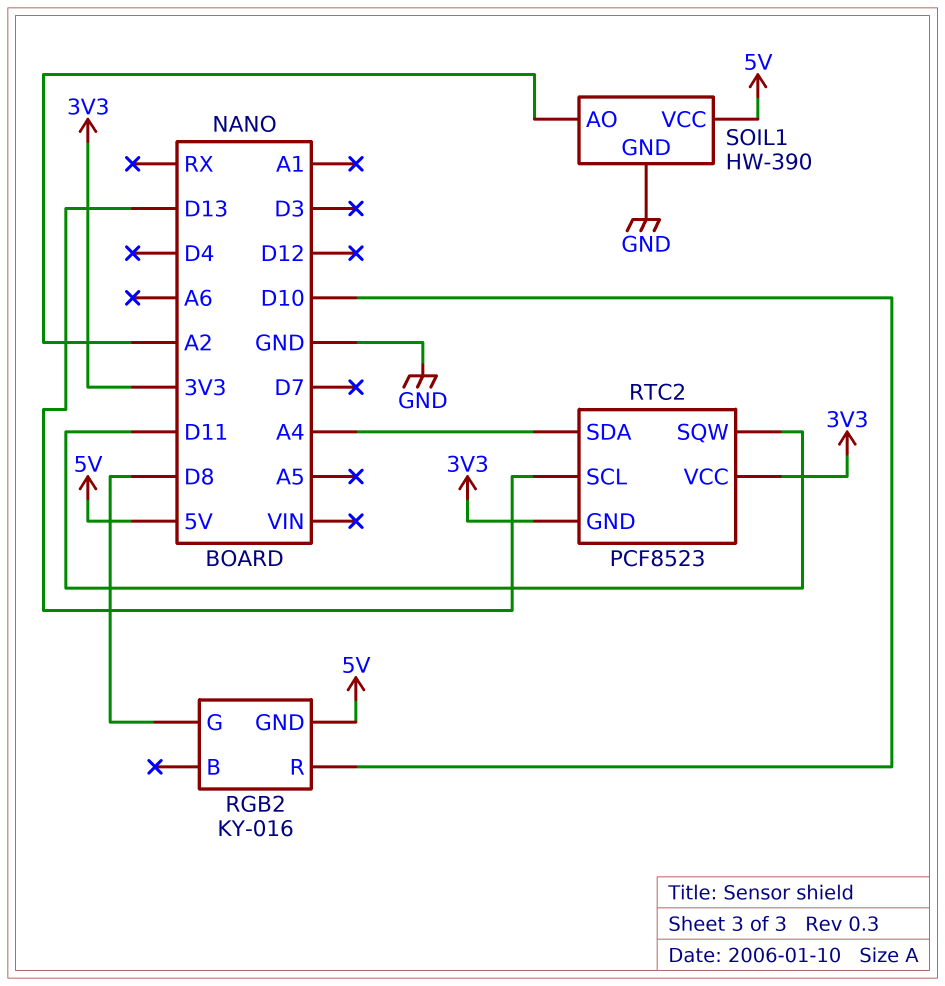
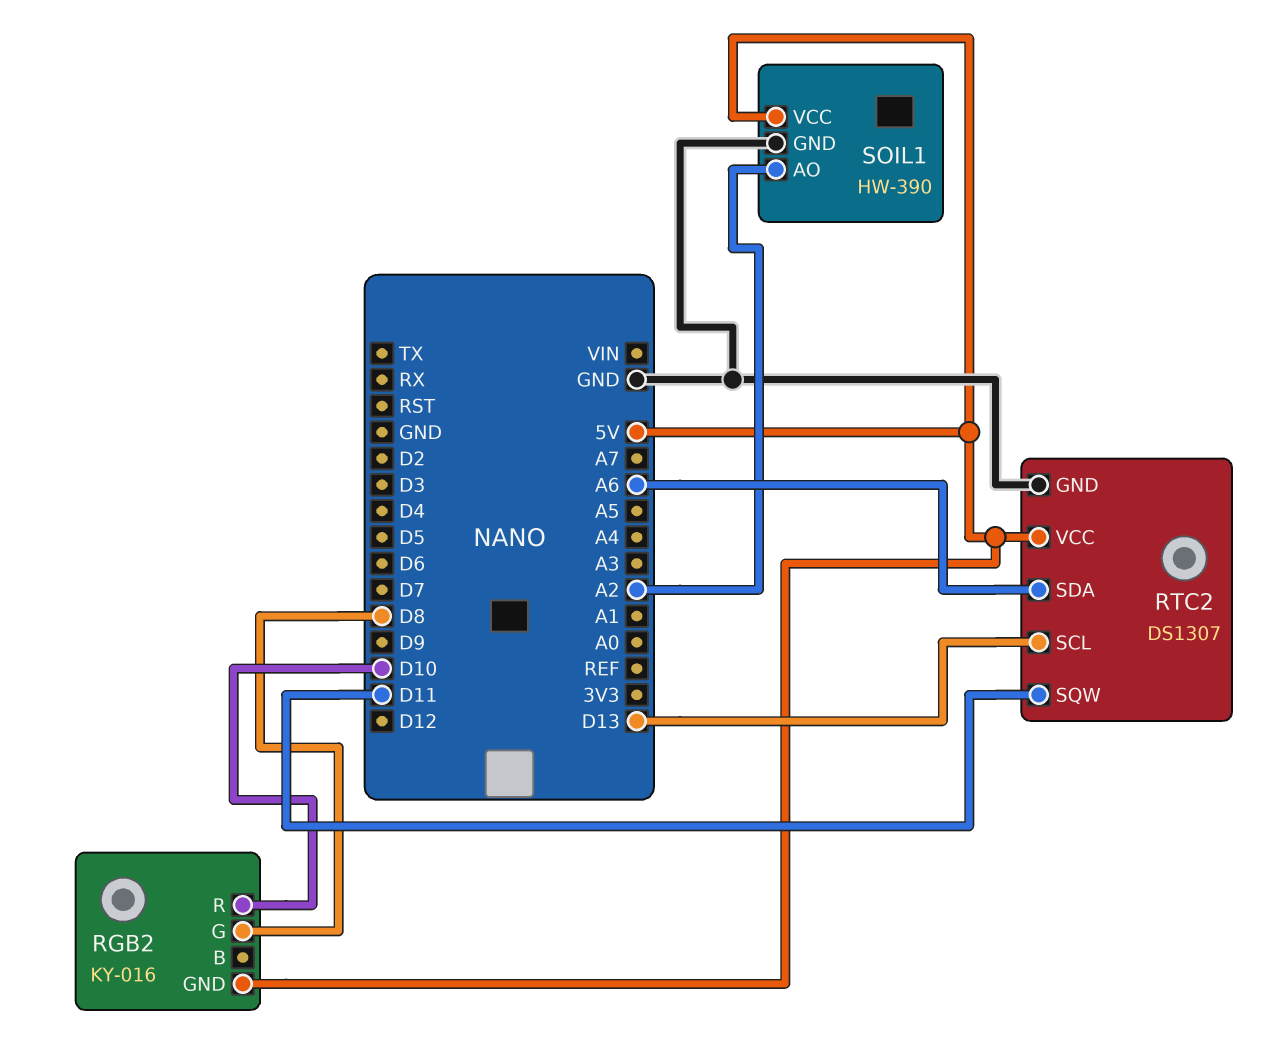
RTC2: PCF8523 -> DS1307
RTC2 pin GND: 3V3 -> GND
RTC2 pin SDA: A4 -> A6
RTC2 pin VCC: 3V3 -> 5V

